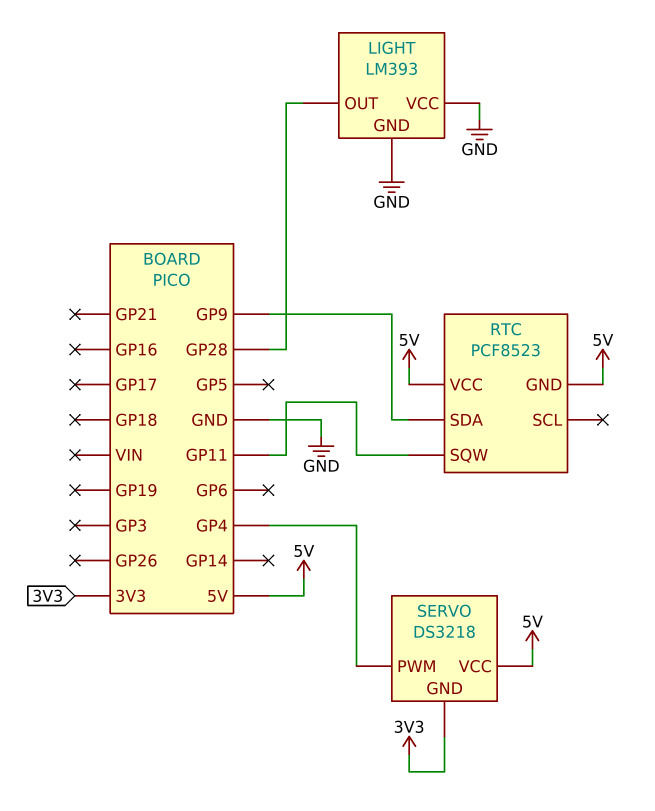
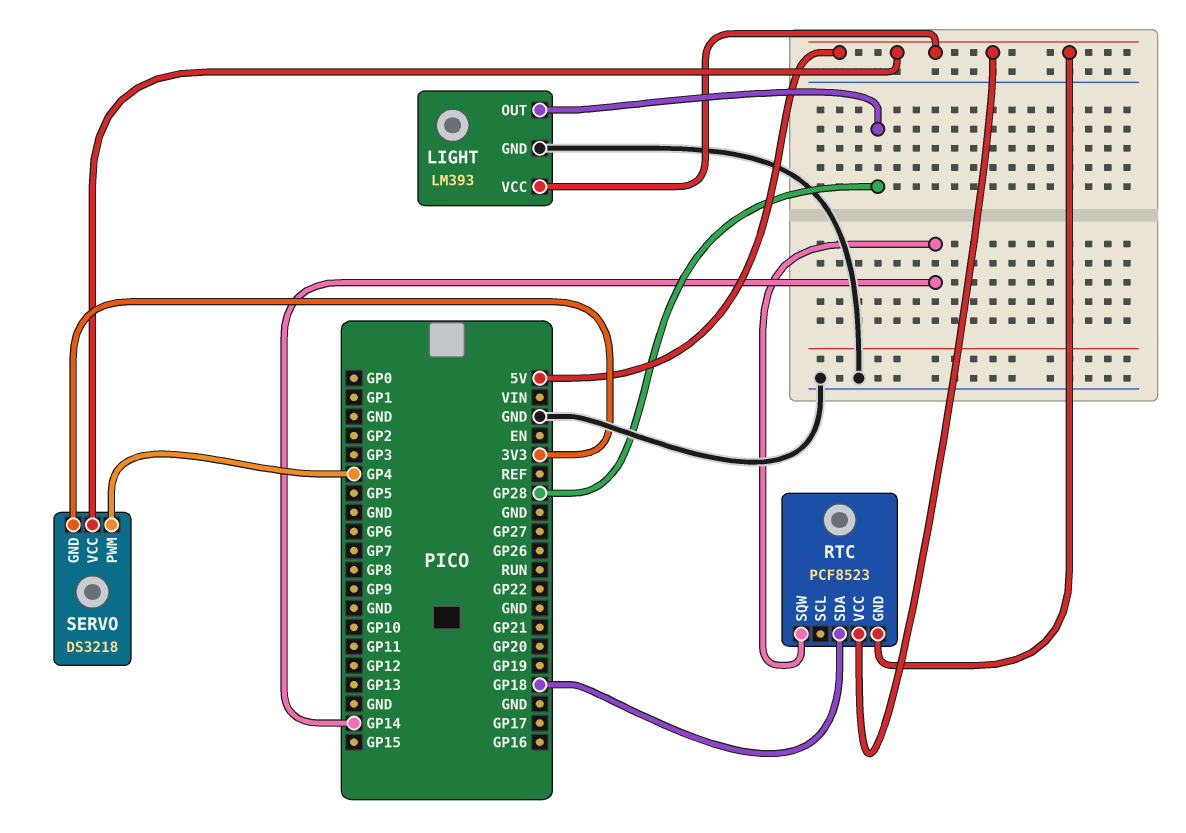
LIGHT pin VCC: GND -> 5V
RTC pin SDA: GP9 -> GP18
RTC pin SQW: GP11 -> GP14

